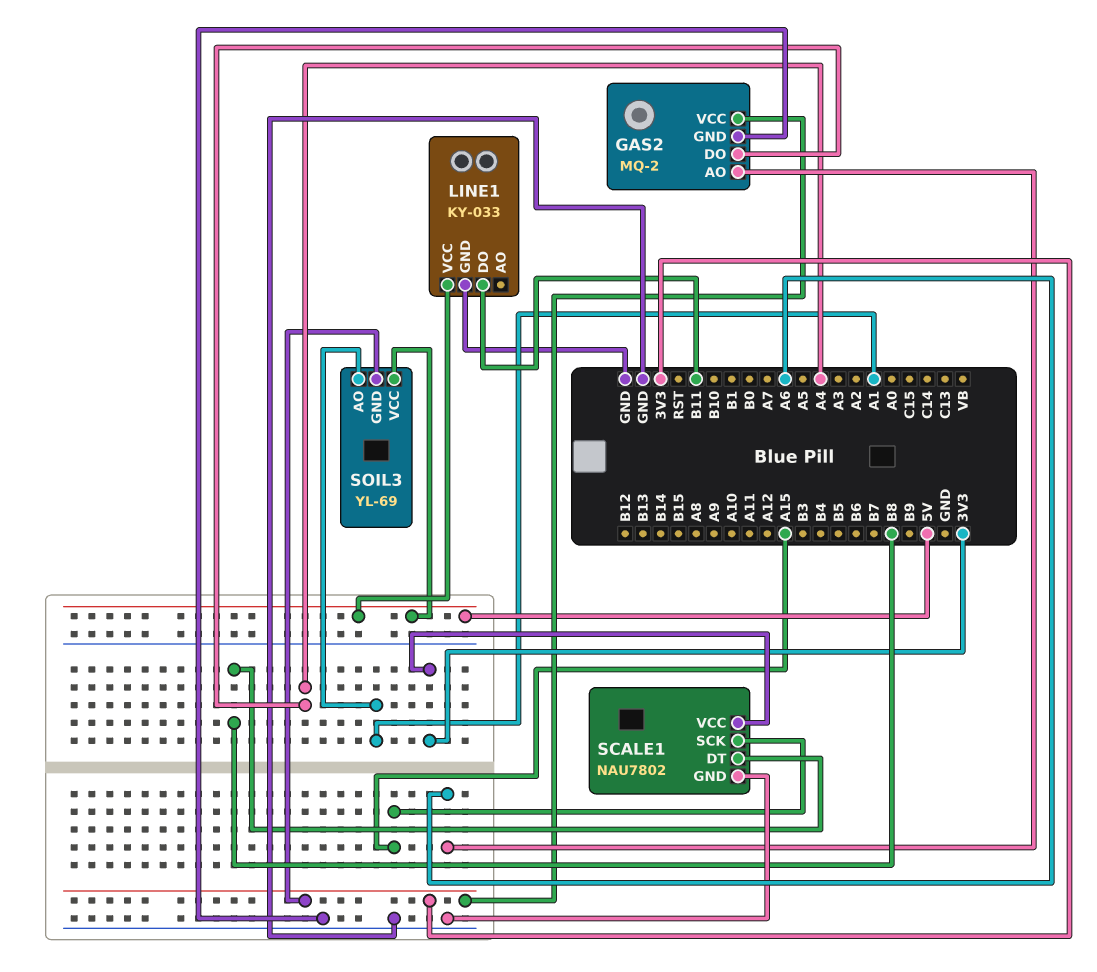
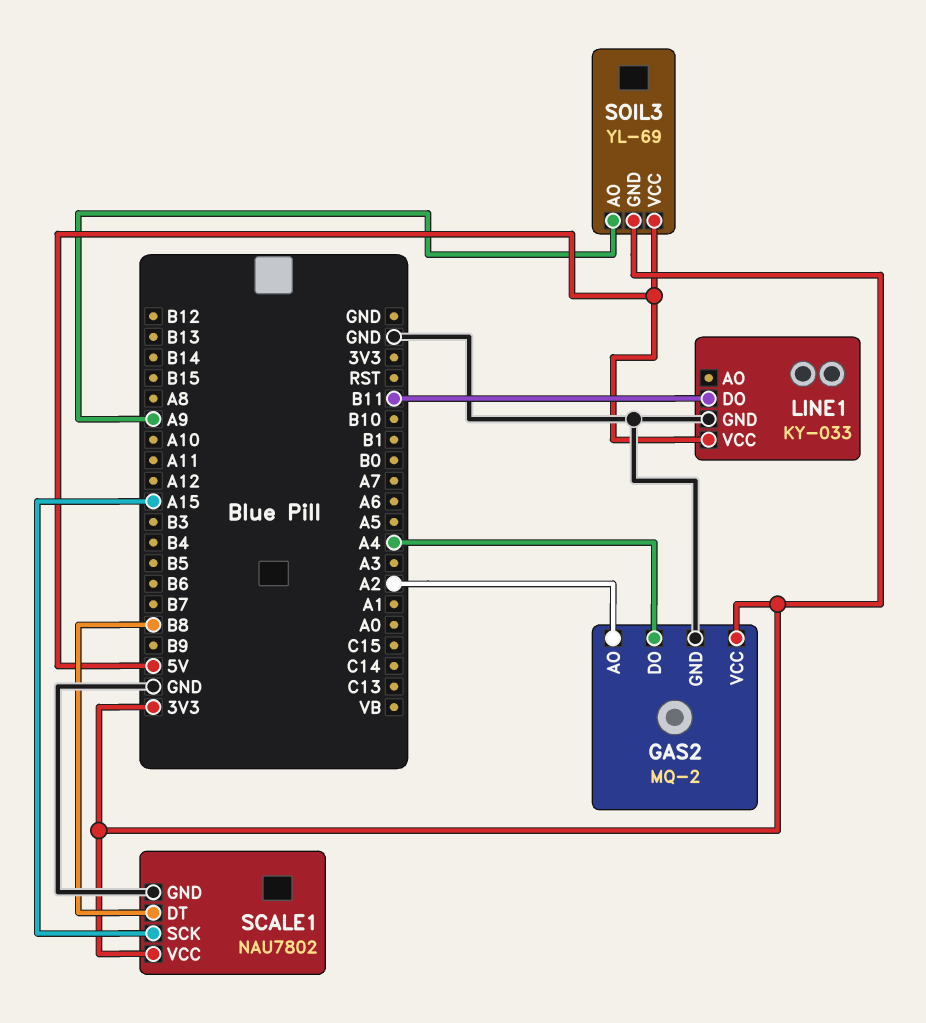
GAS2 pin AO: A6 -> A2
SOIL3 pin AO: A1 -> A9

